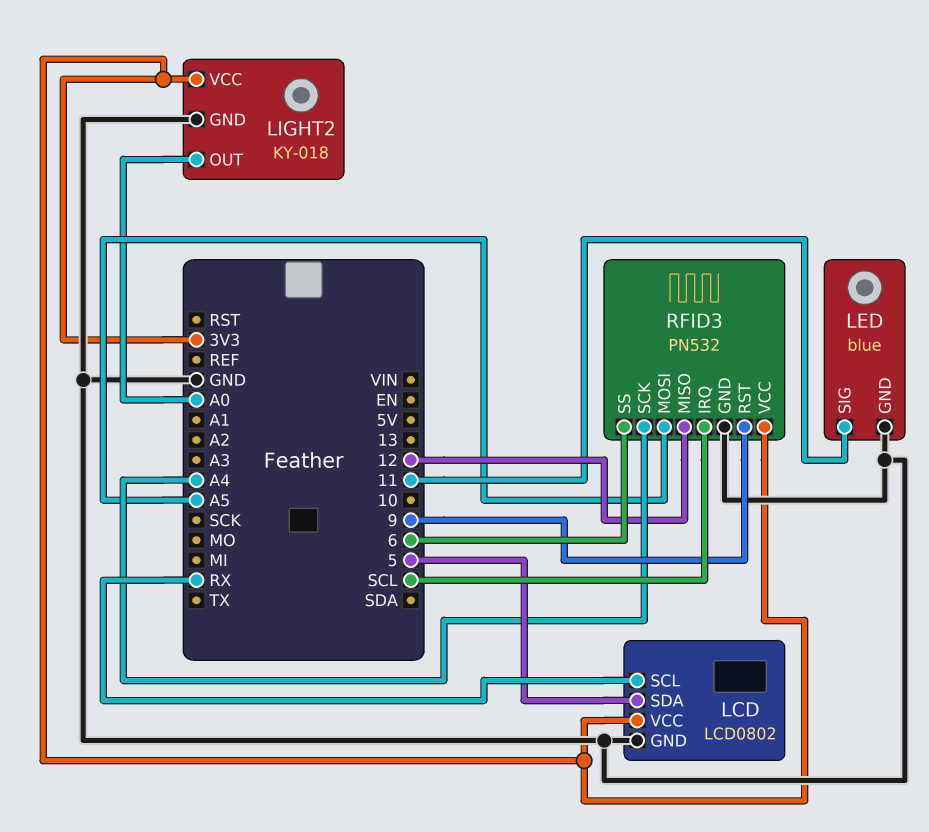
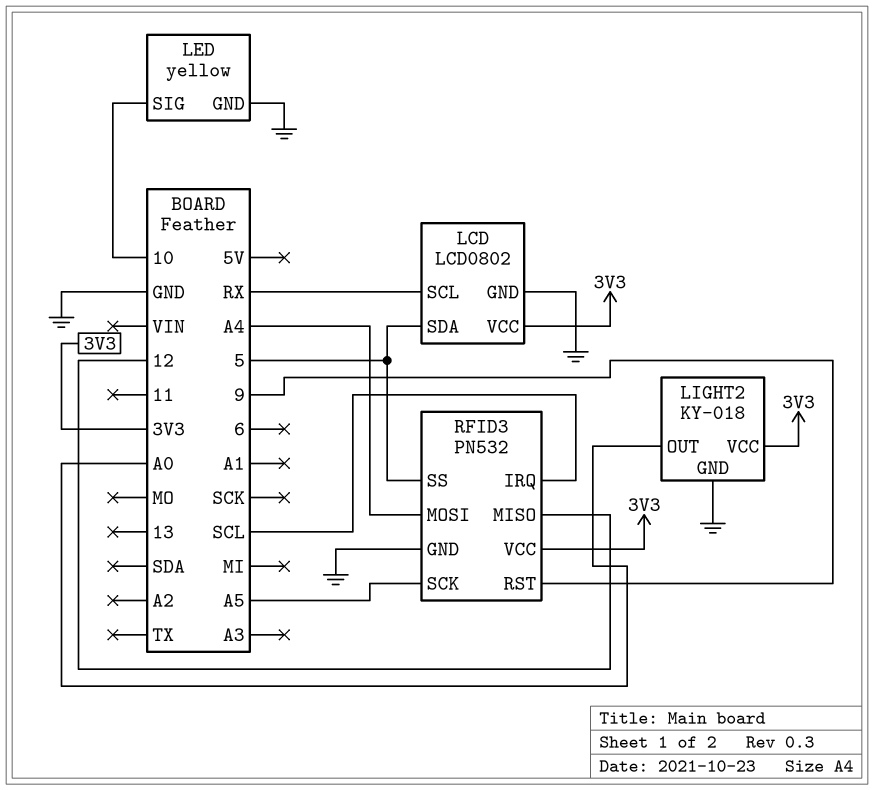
LED: blue -> yellow
LED pin SIG: 11 -> 10
RFID3 pin MOSI: A5 -> A4
RFID3 pin SCK: A4 -> A5
RFID3 pin SS: 6 -> 5

